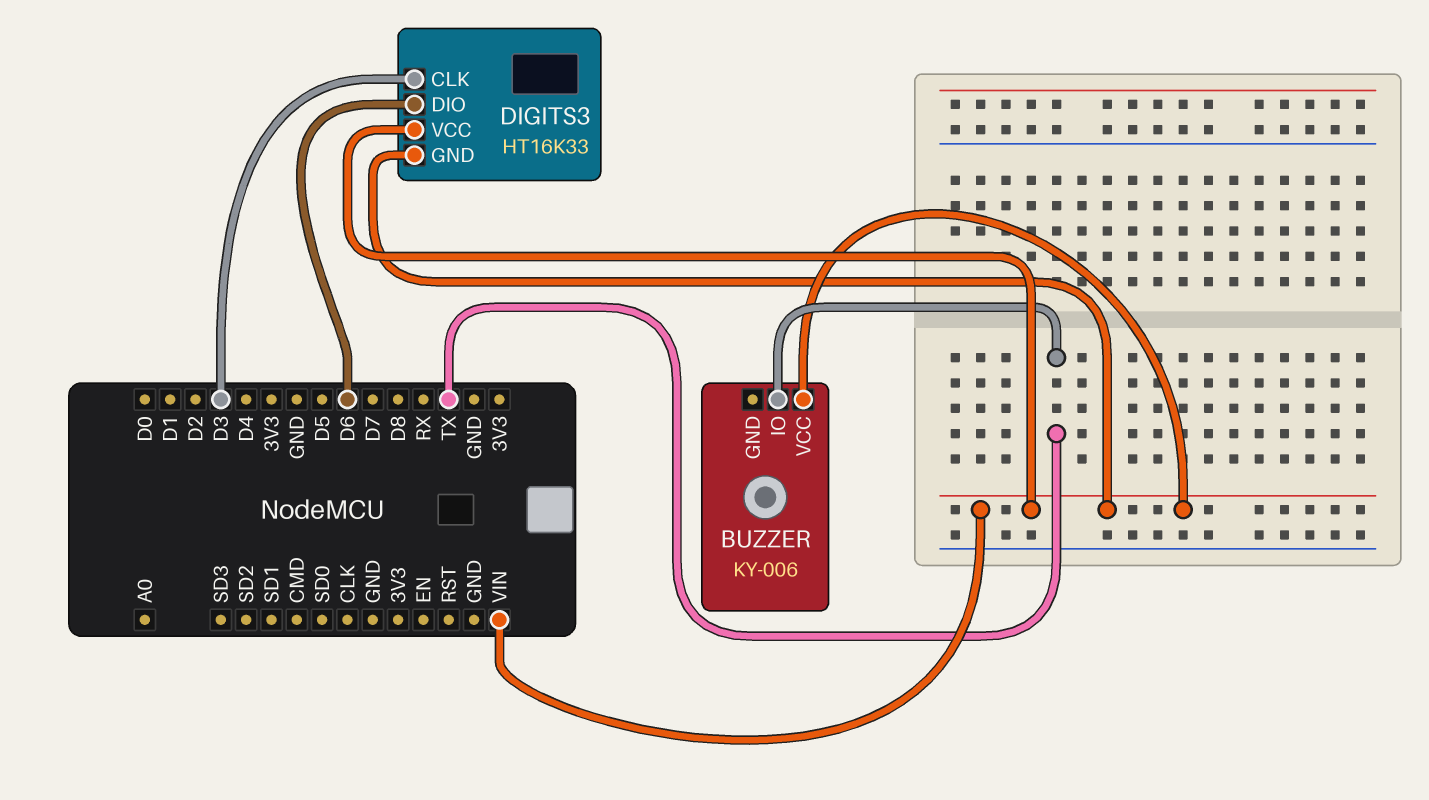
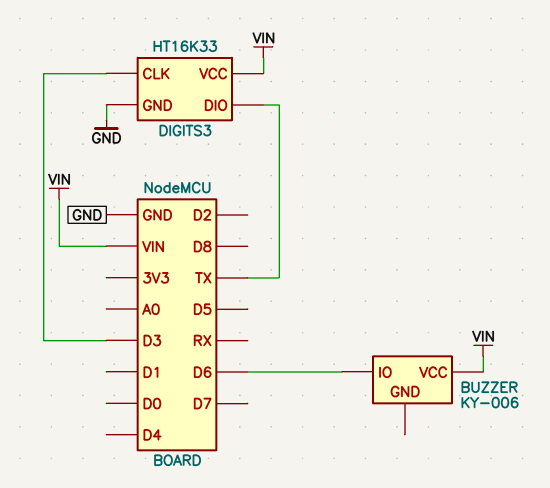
BUZZER pin IO: TX -> D6
DIGITS3 pin DIO: D6 -> TX
DIGITS3 pin GND: VIN -> GND

